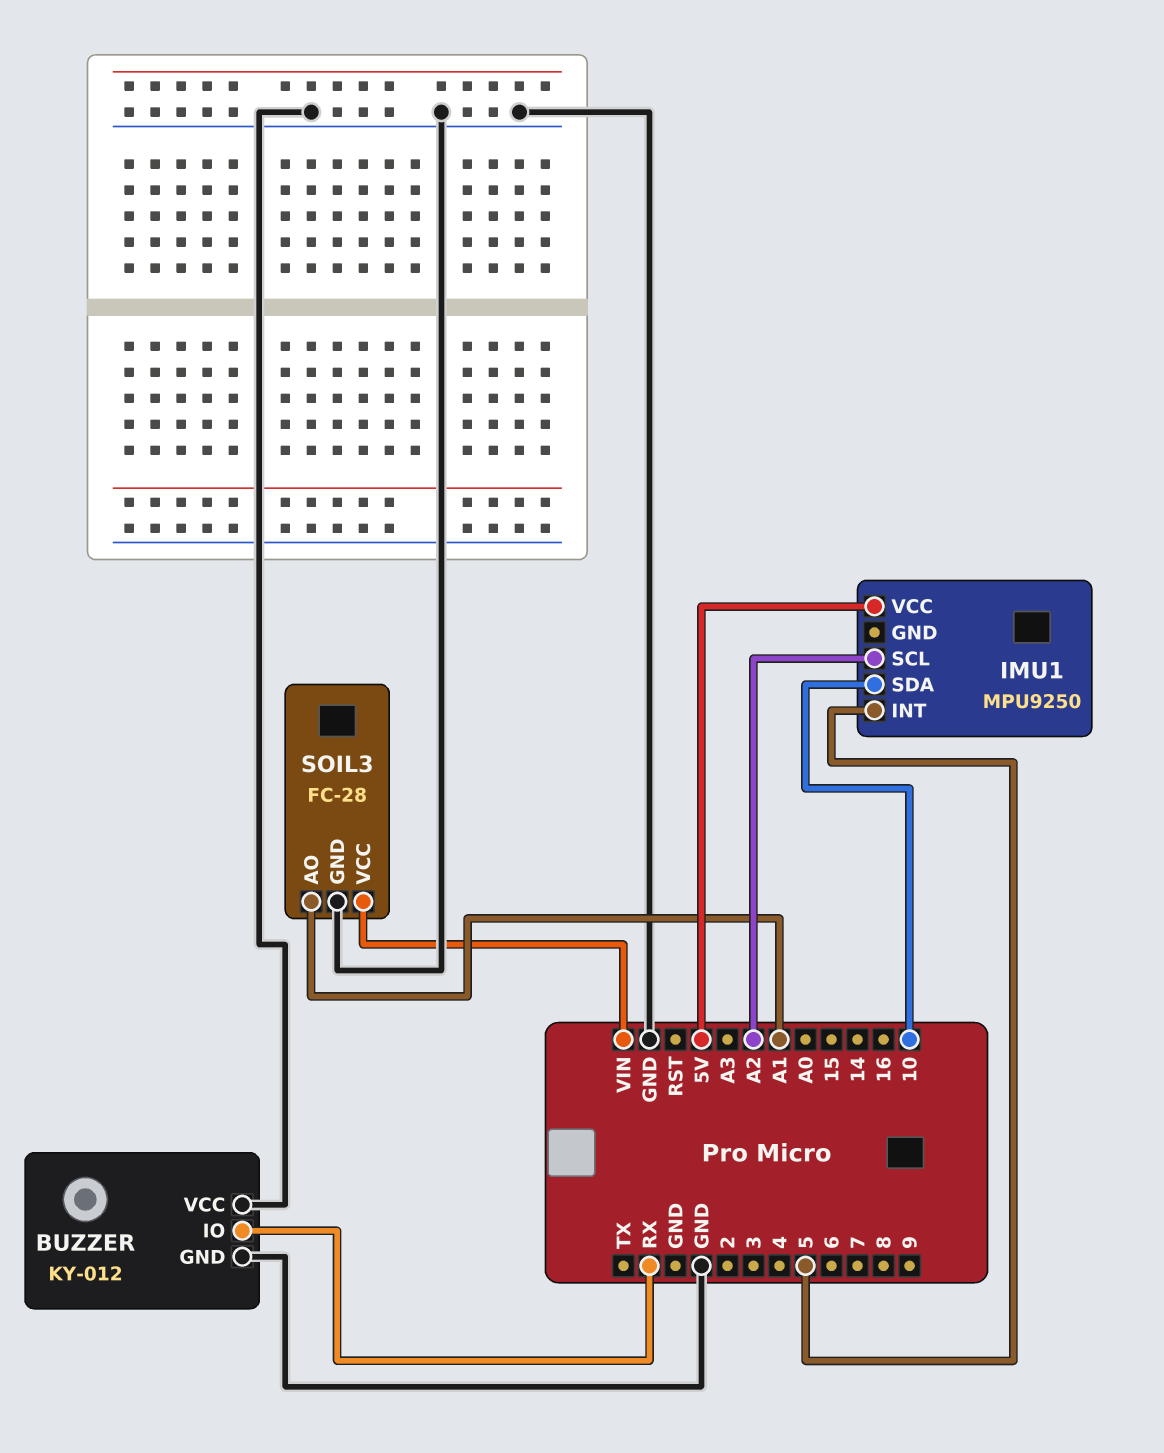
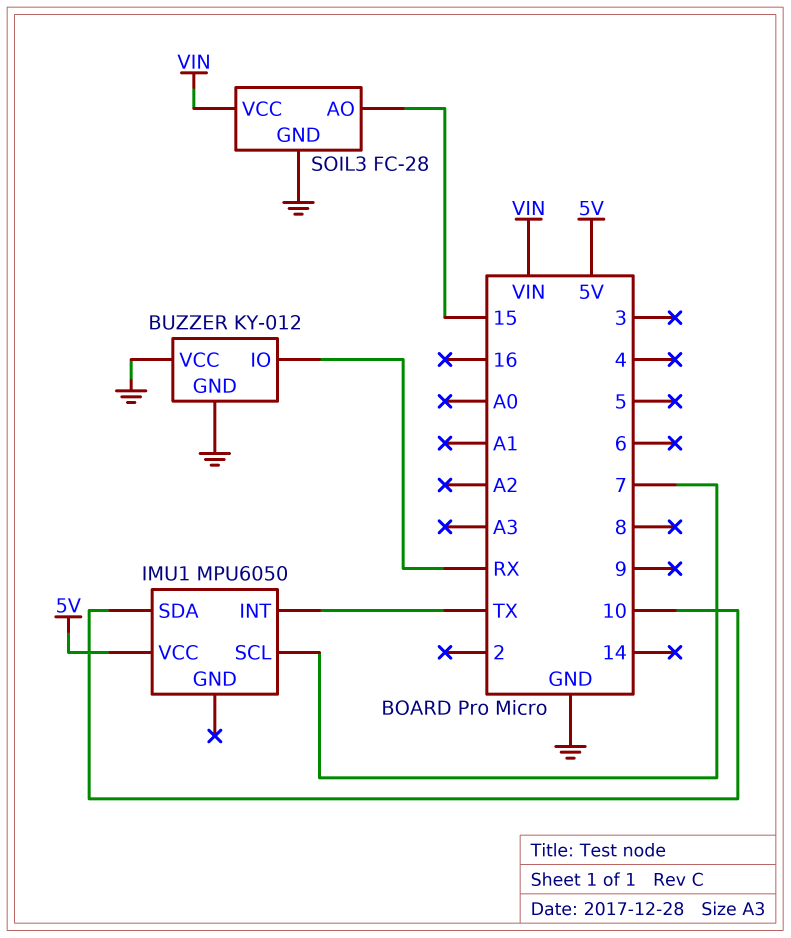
IMU1: MPU9250 -> MPU6050
IMU1 pin INT: 5 -> TX
IMU1 pin SCL: A2 -> 7
SOIL3 pin AO: A1 -> 15

